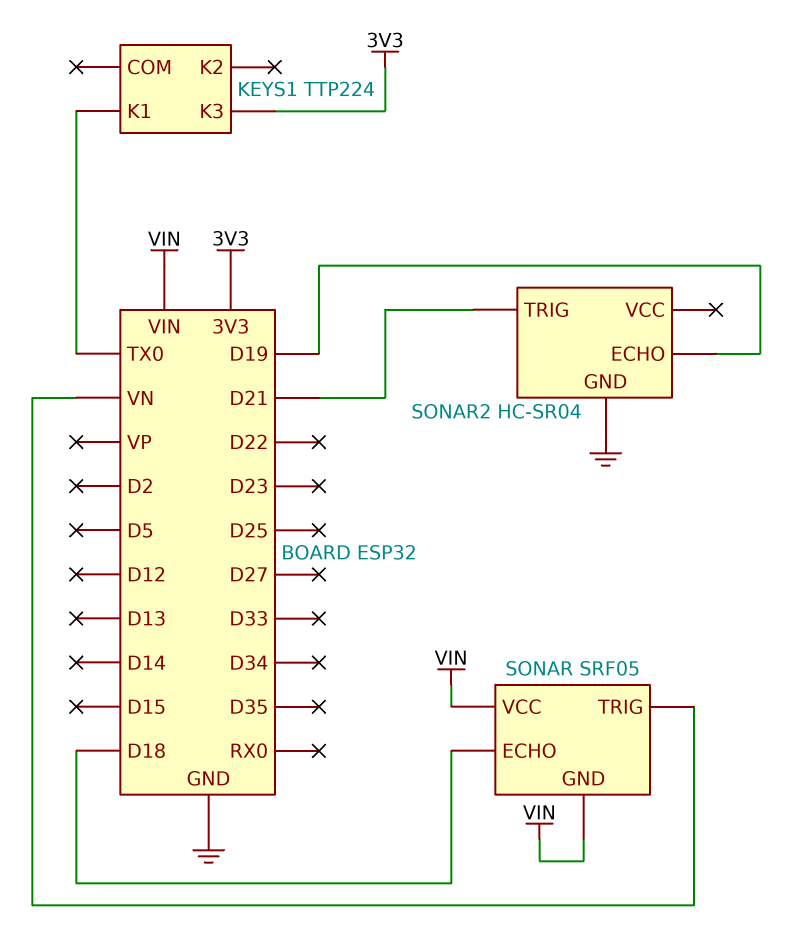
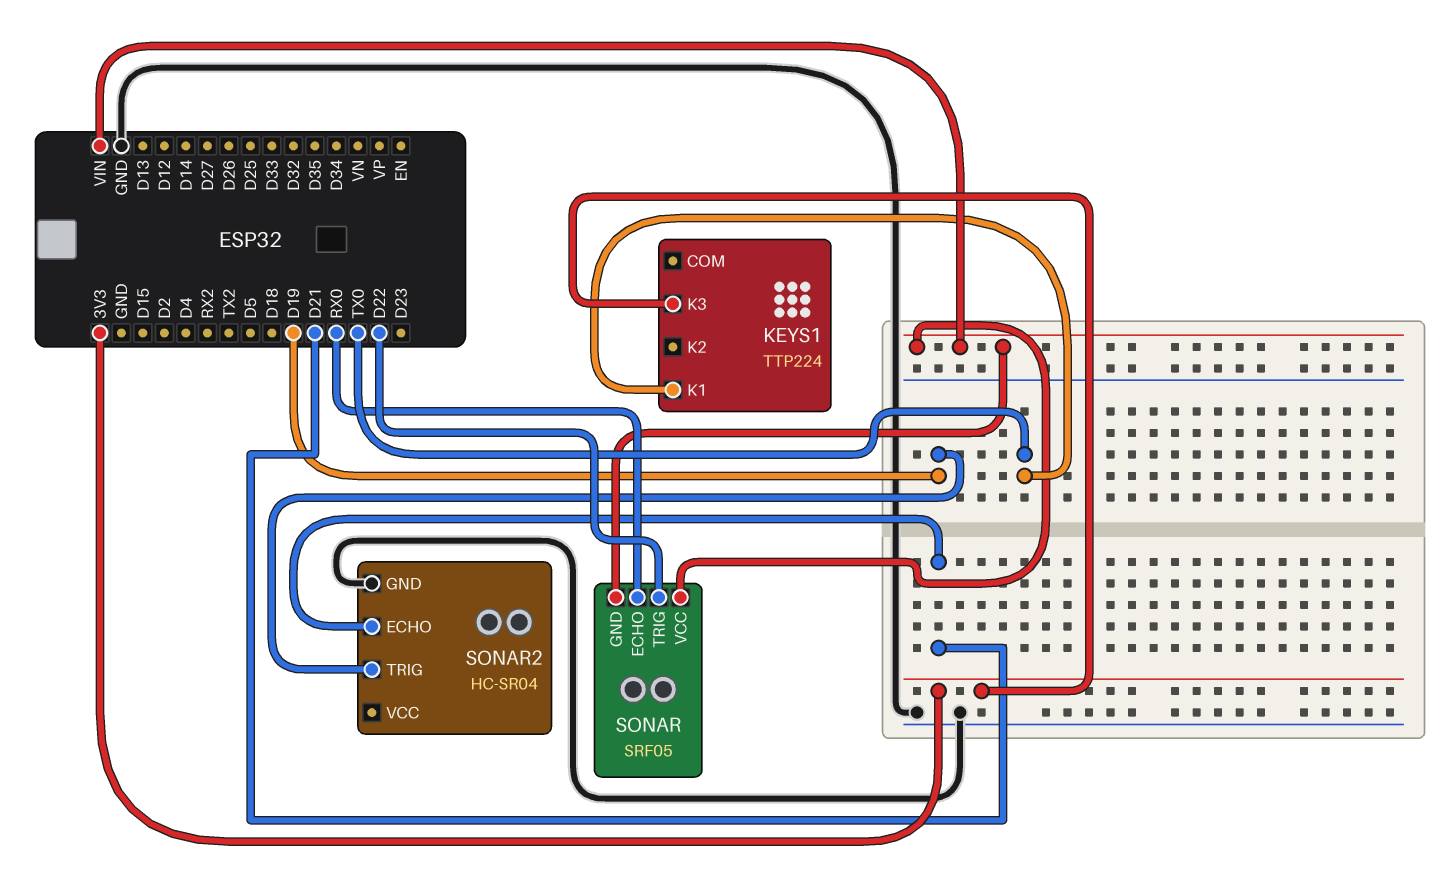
SONAR pin ECHO: D18 -> RX0
SONAR pin TRIG: VN -> D22
SONAR2 pin ECHO: D19 -> D21
SONAR2 pin TRIG: D21 -> D19

